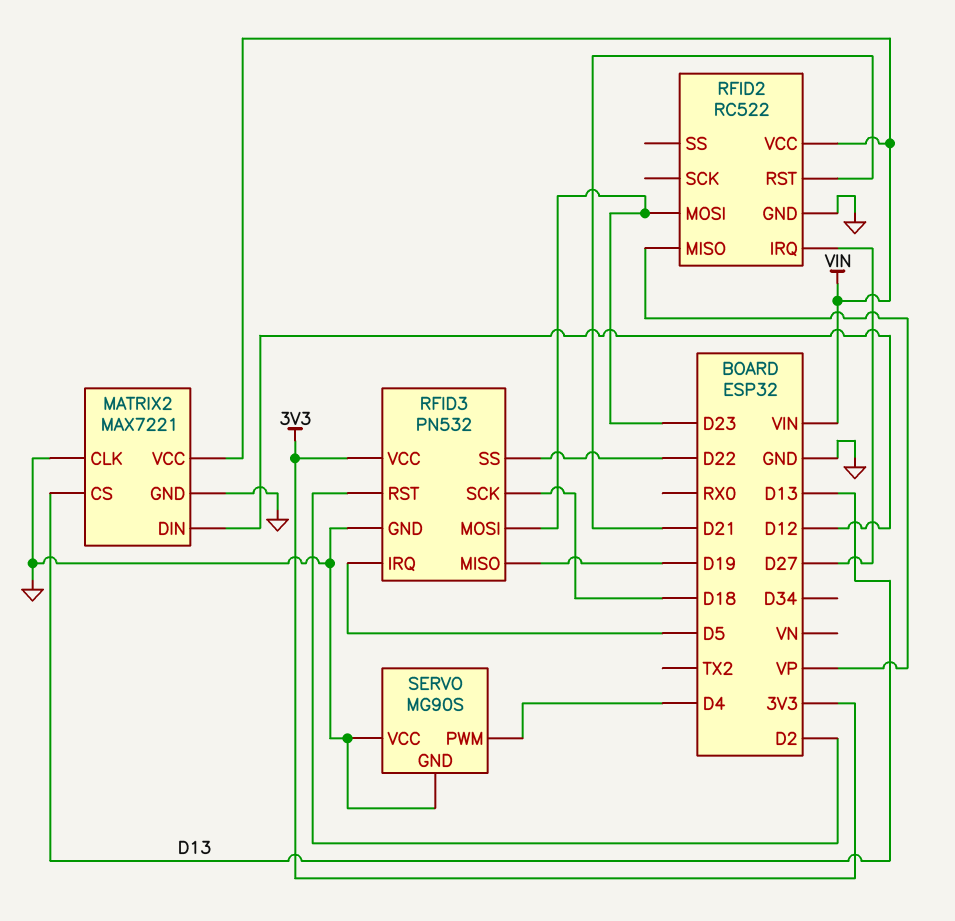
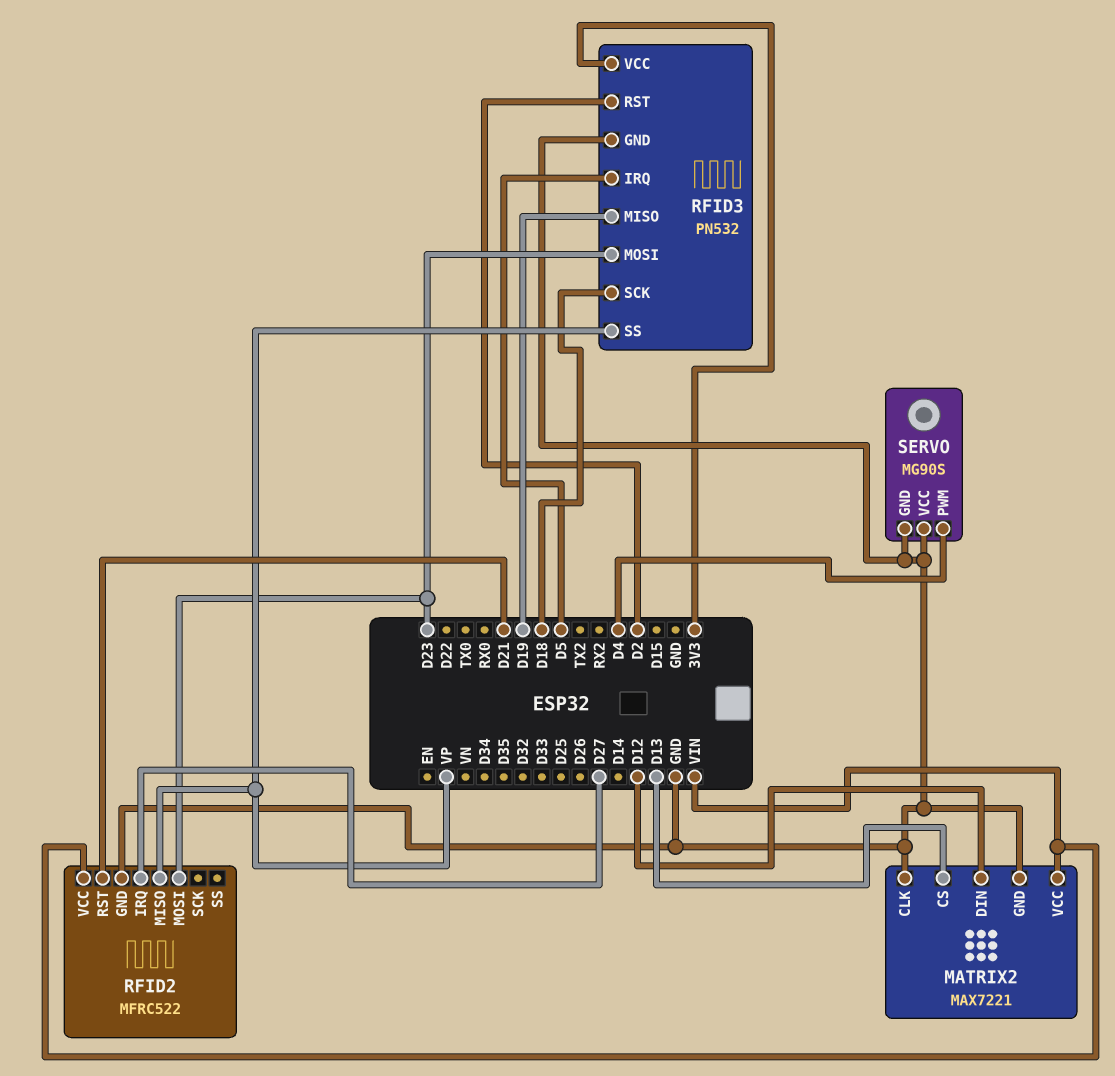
RFID2: RC522 -> MFRC522
RFID3 pin SS: D22 -> VP

